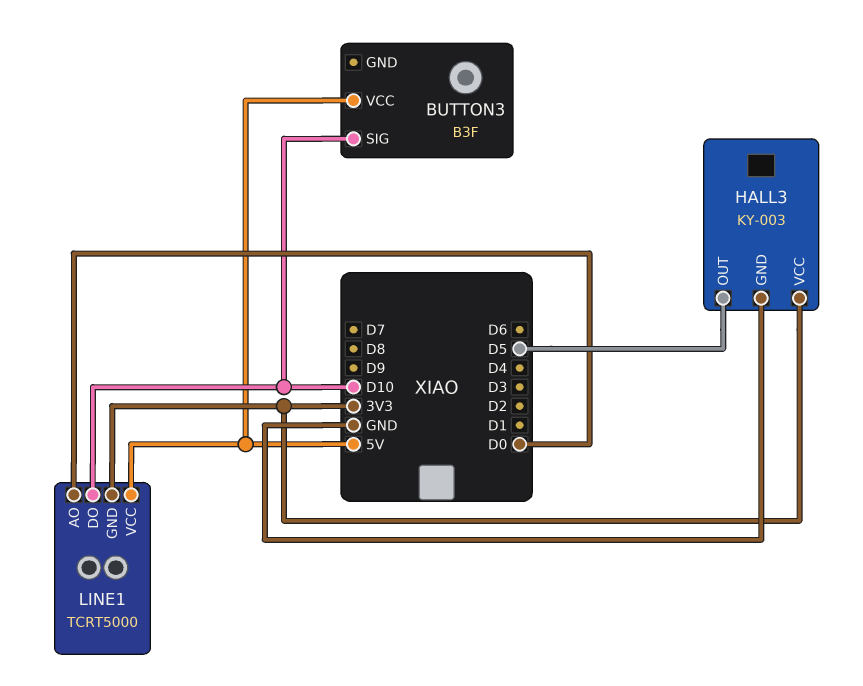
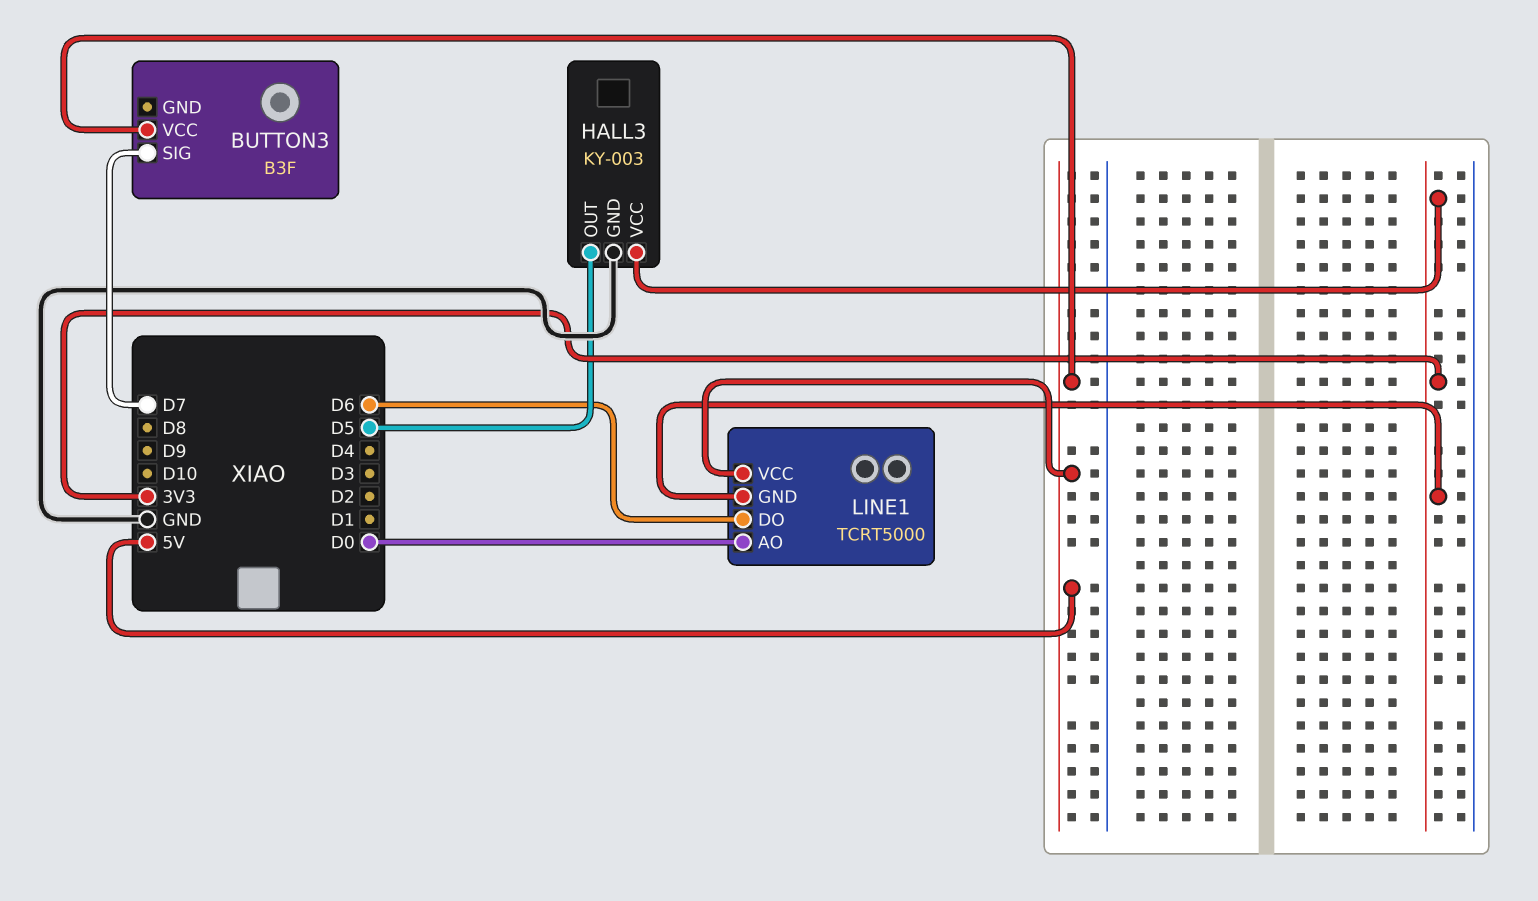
BUTTON3 pin SIG: D10 -> D7
LINE1 pin DO: D10 -> D6

